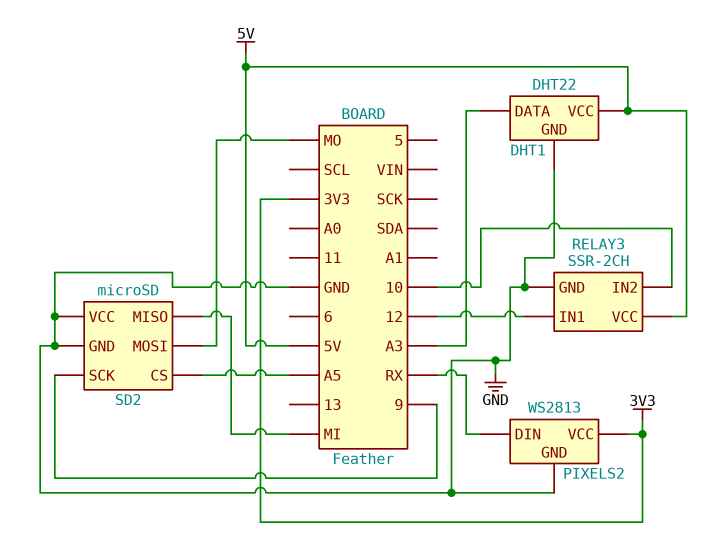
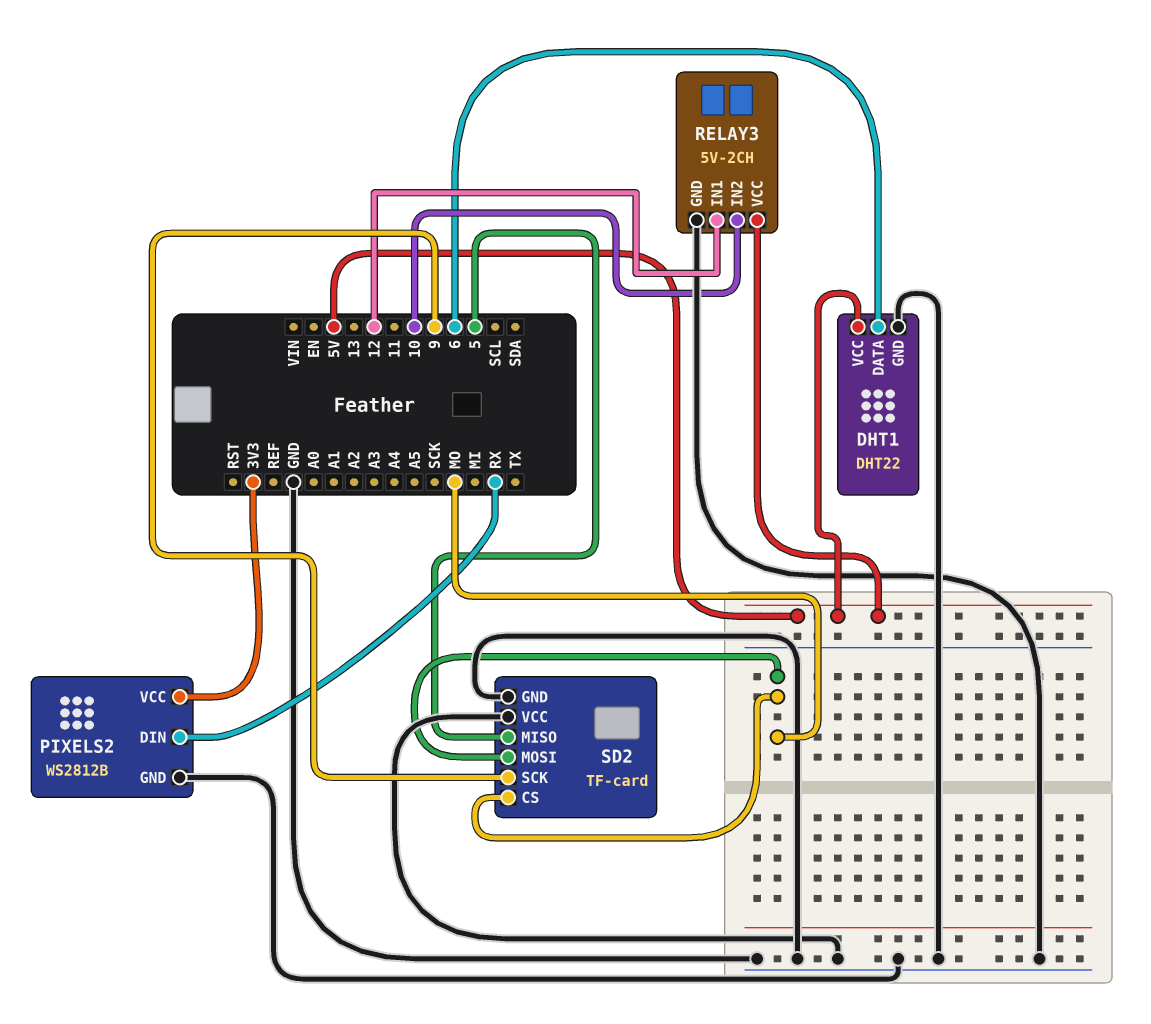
DHT1 pin DATA: A3 -> 6
PIXELS2: WS2813 -> WS2812B
RELAY3: SSR-2CH -> 5V-2CH
SD2: microSD -> TF-card
SD2 pin CS: A5 -> MO
SD2 pin MISO: MI -> 5

